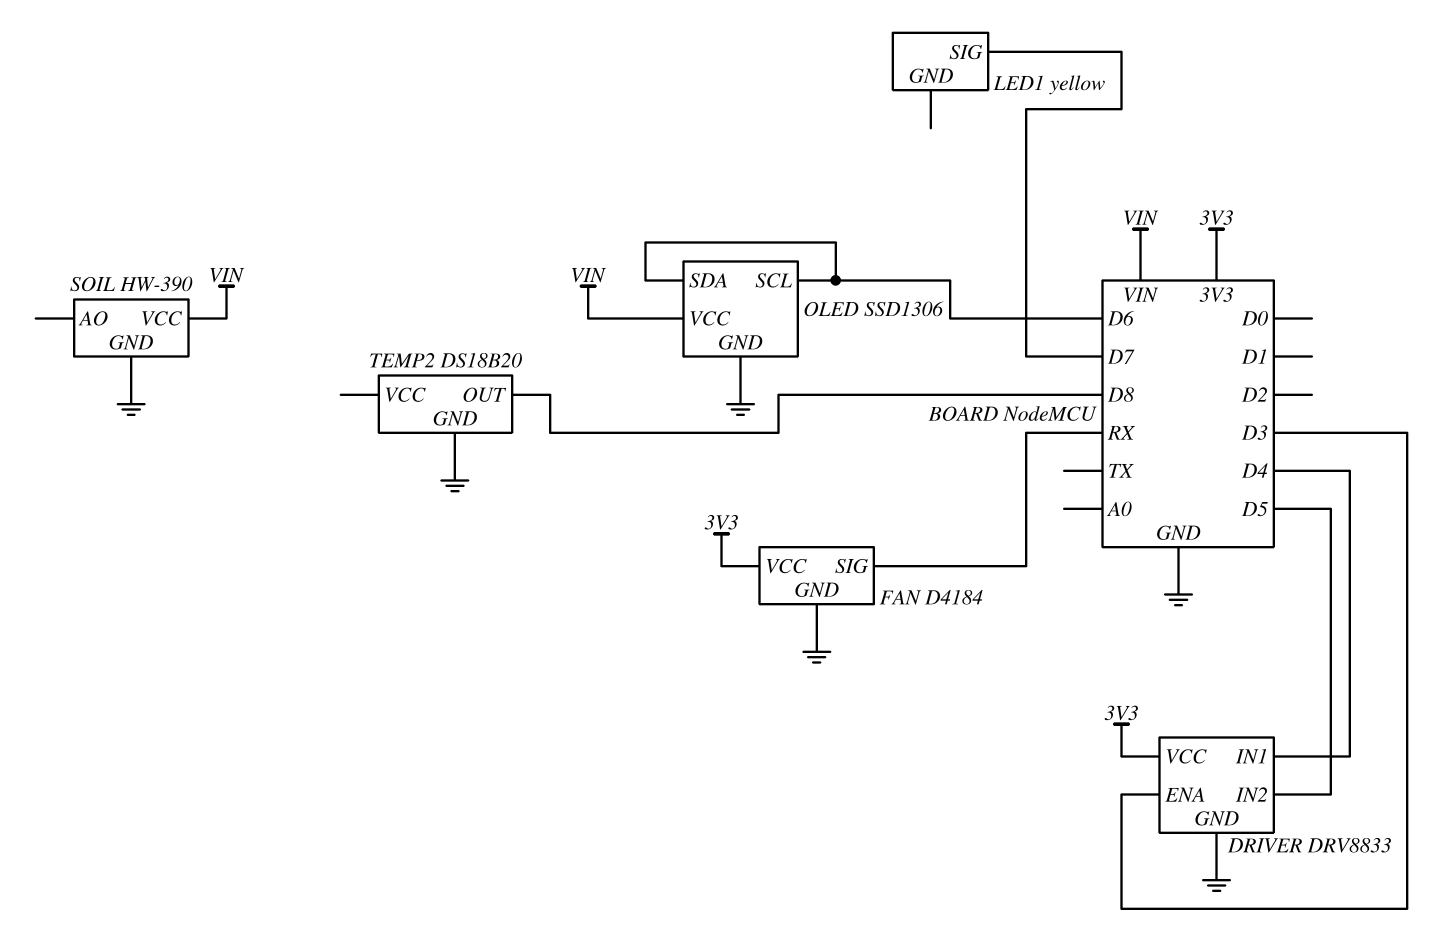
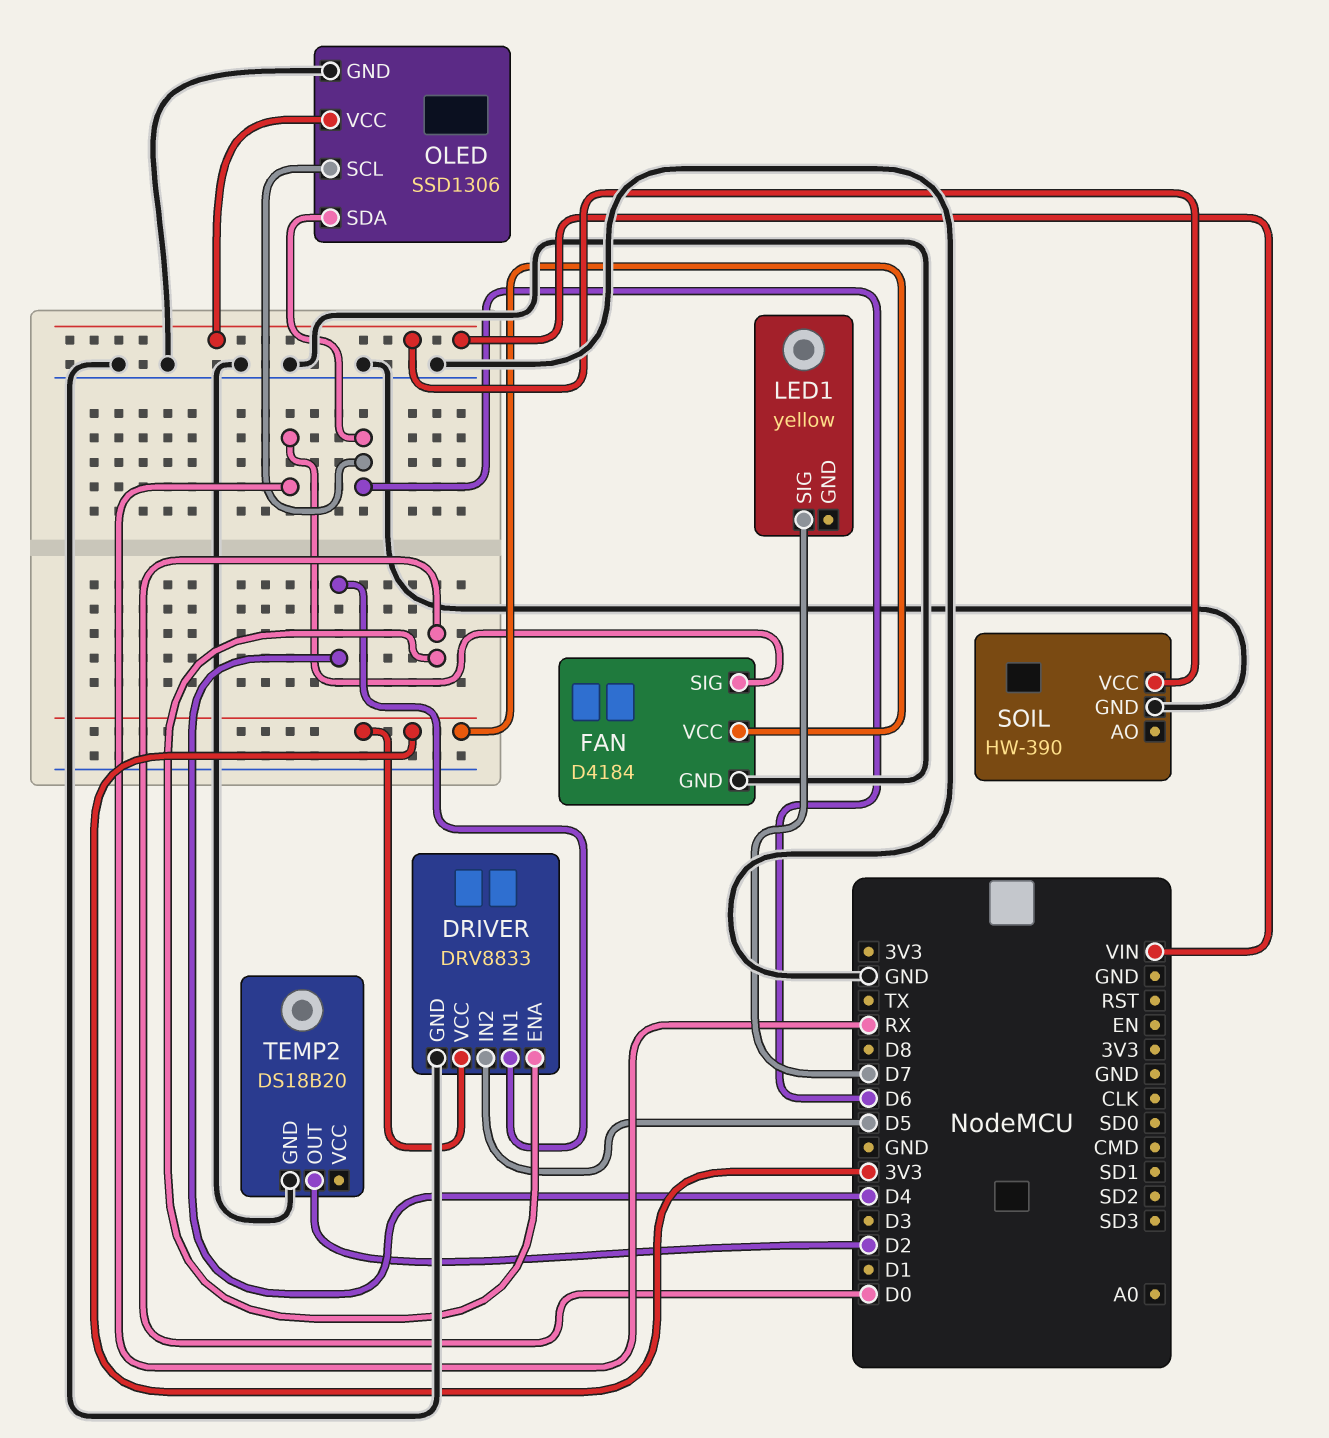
DRIVER pin ENA: D3 -> D0
TEMP2 pin OUT: D8 -> D2

